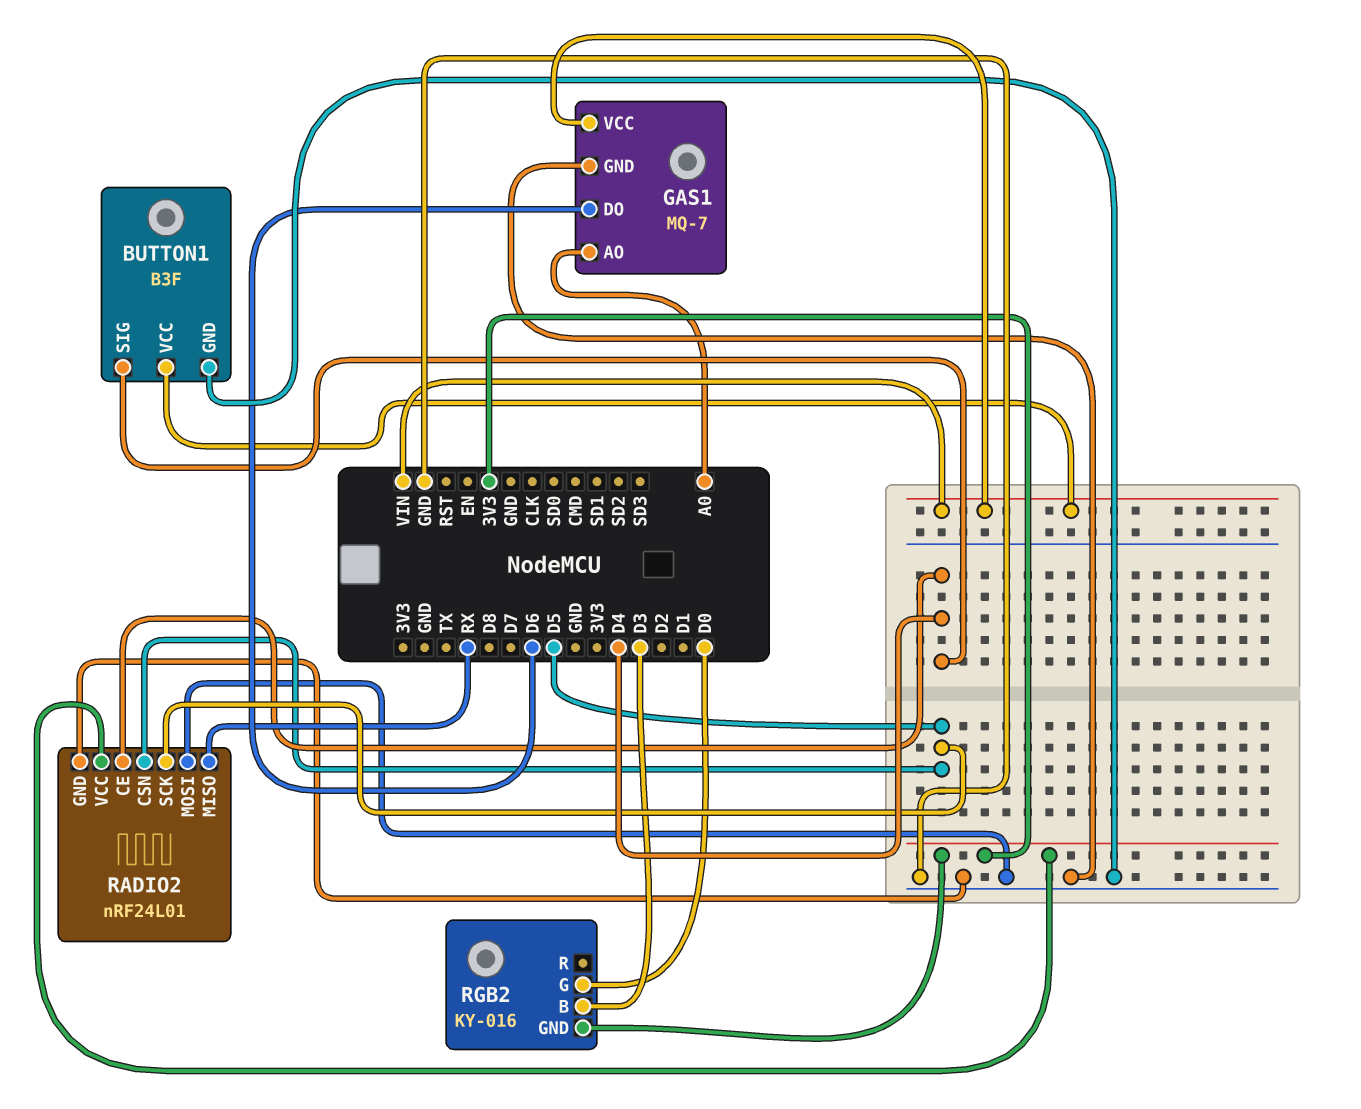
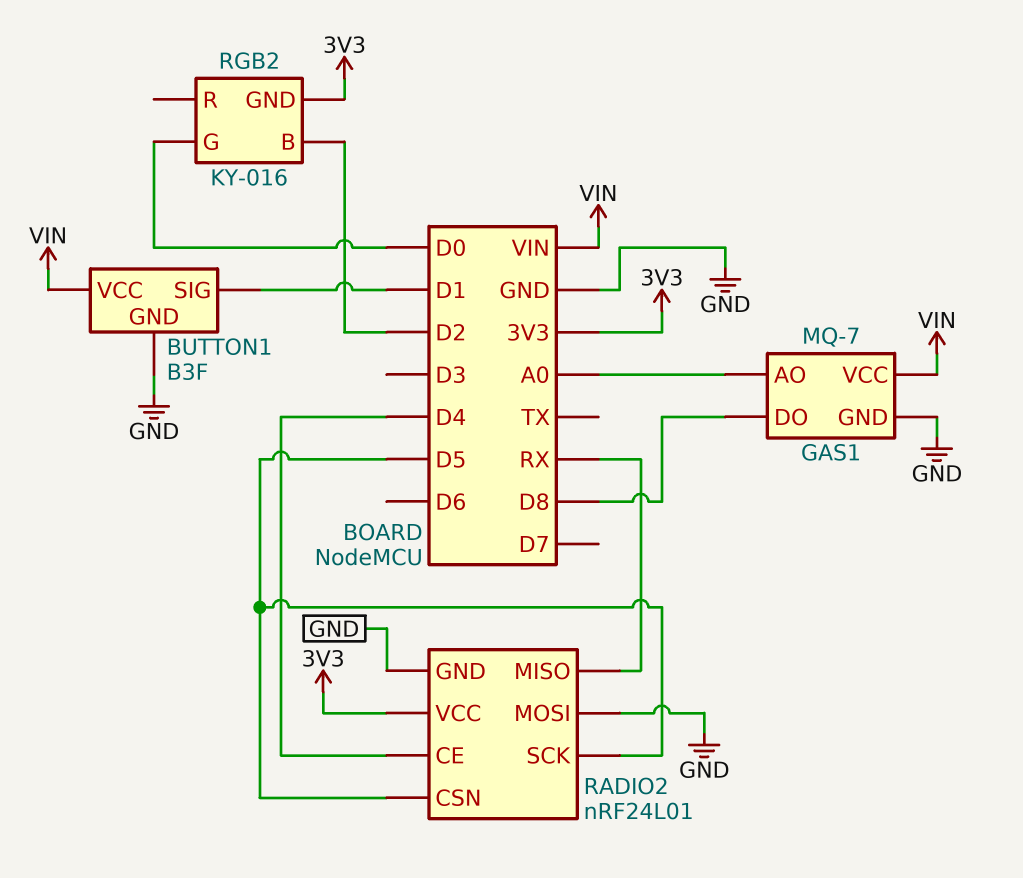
BUTTON1 pin SIG: D4 -> D1
GAS1 pin DO: D6 -> D8
RGB2 pin B: D3 -> D2

